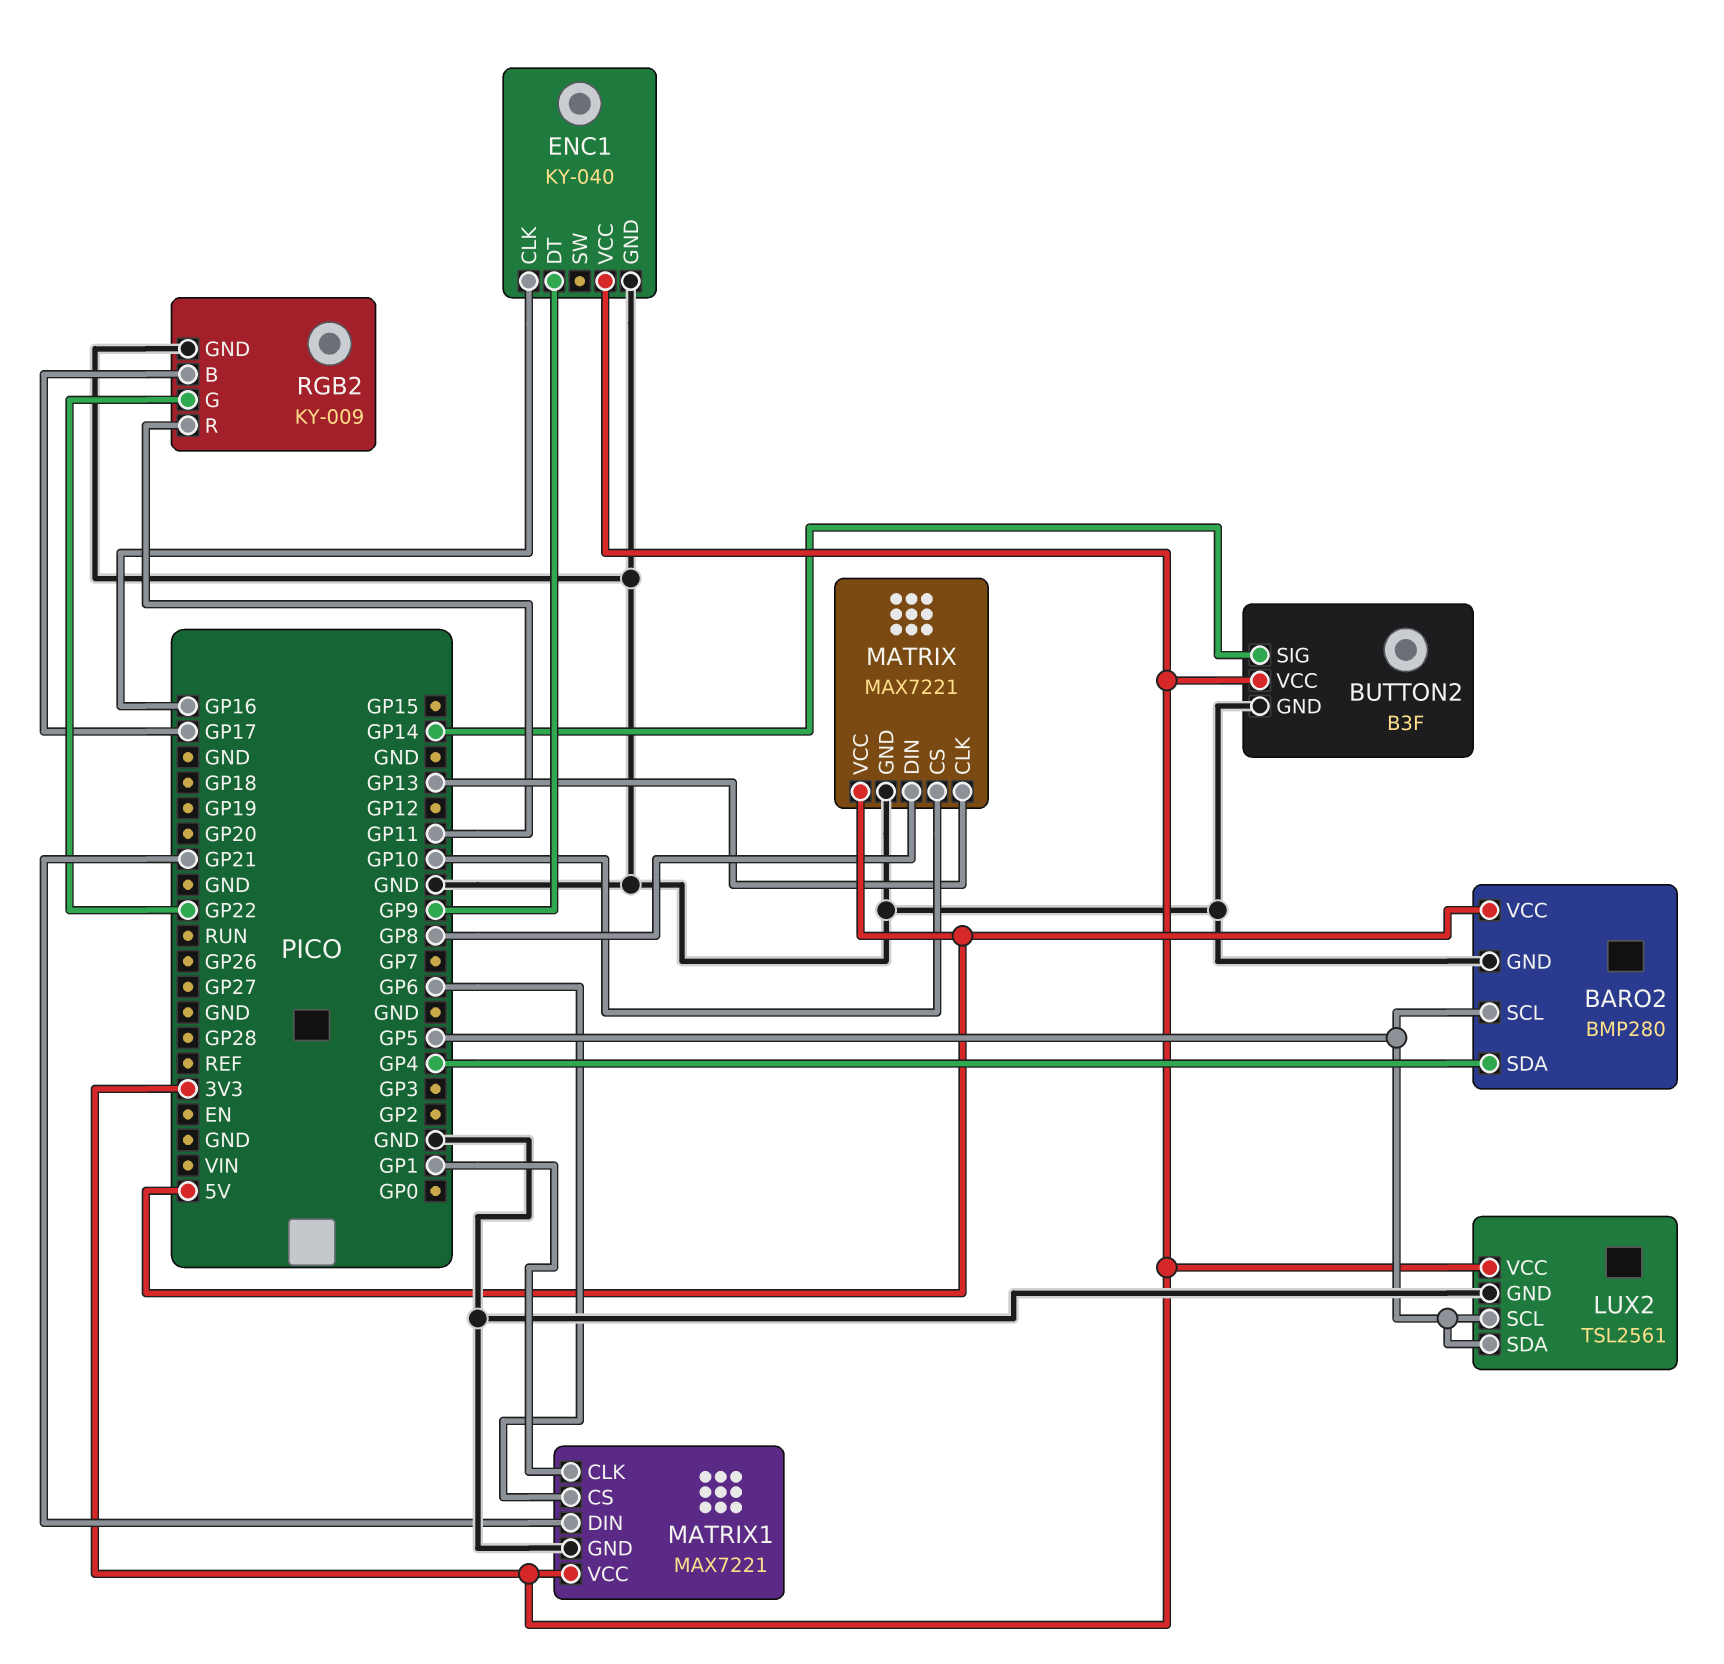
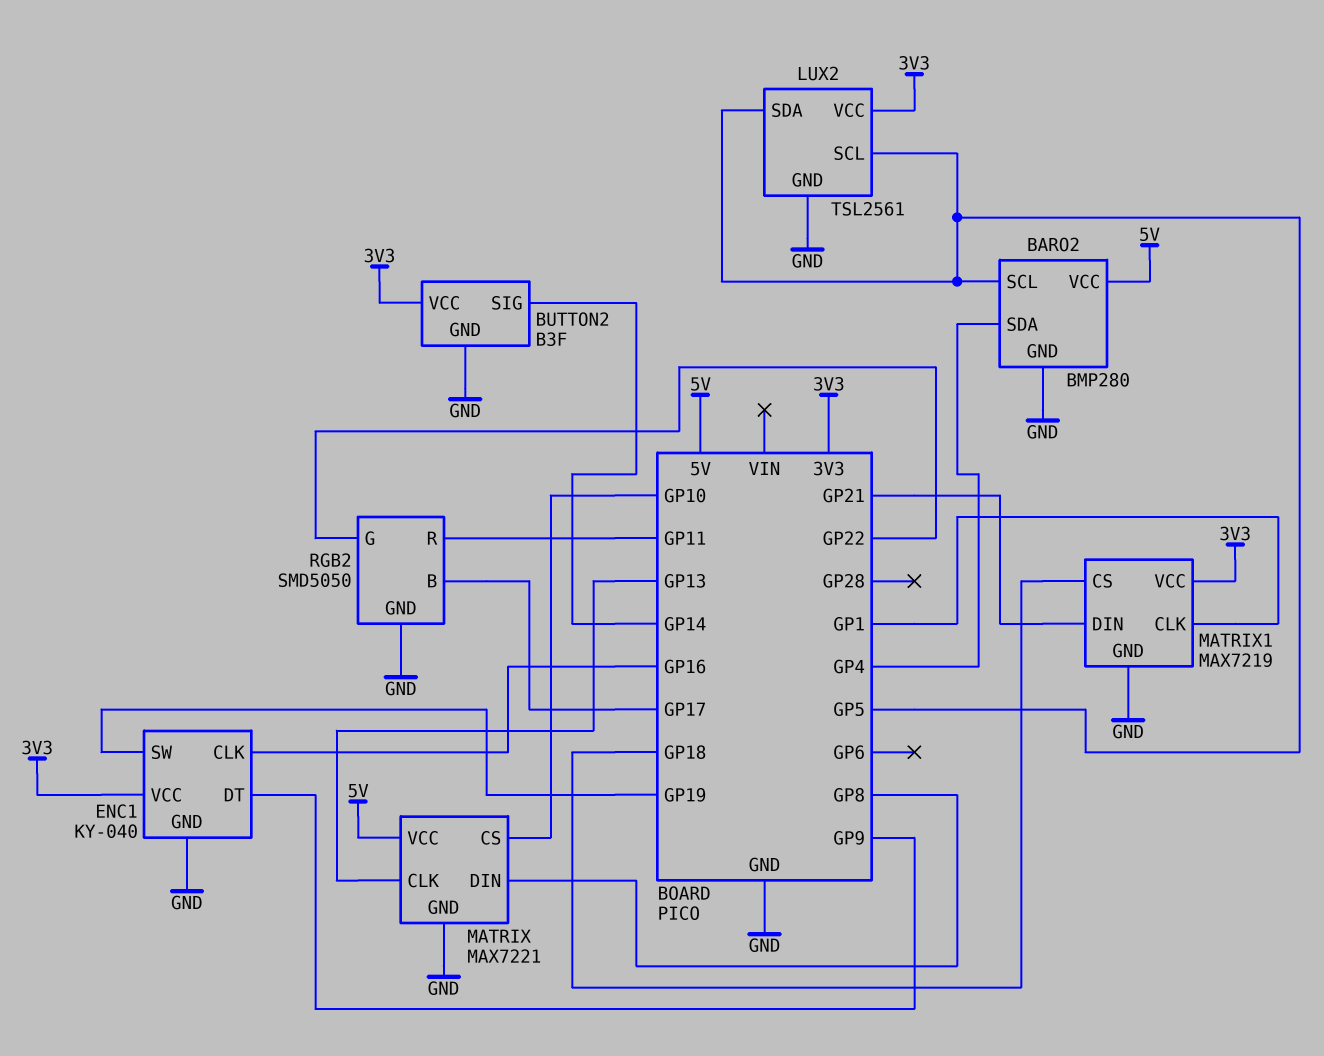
ENC1 pin SW: none -> GP19
MATRIX1: MAX7221 -> MAX7219
MATRIX1 pin CS: GP6 -> GP18
RGB2: KY-009 -> SMD5050

